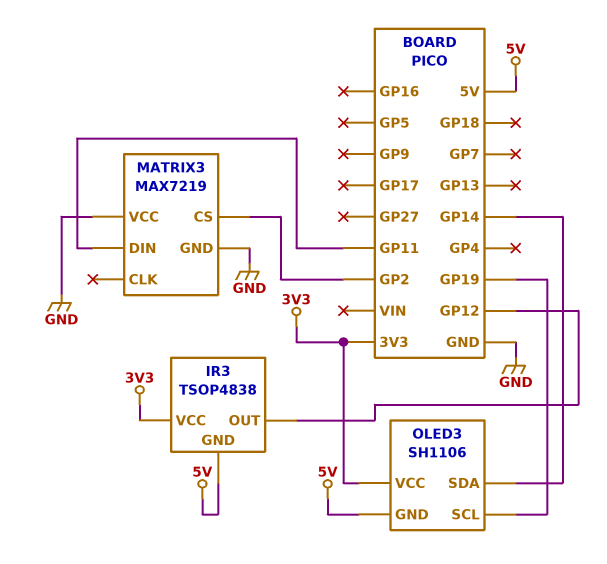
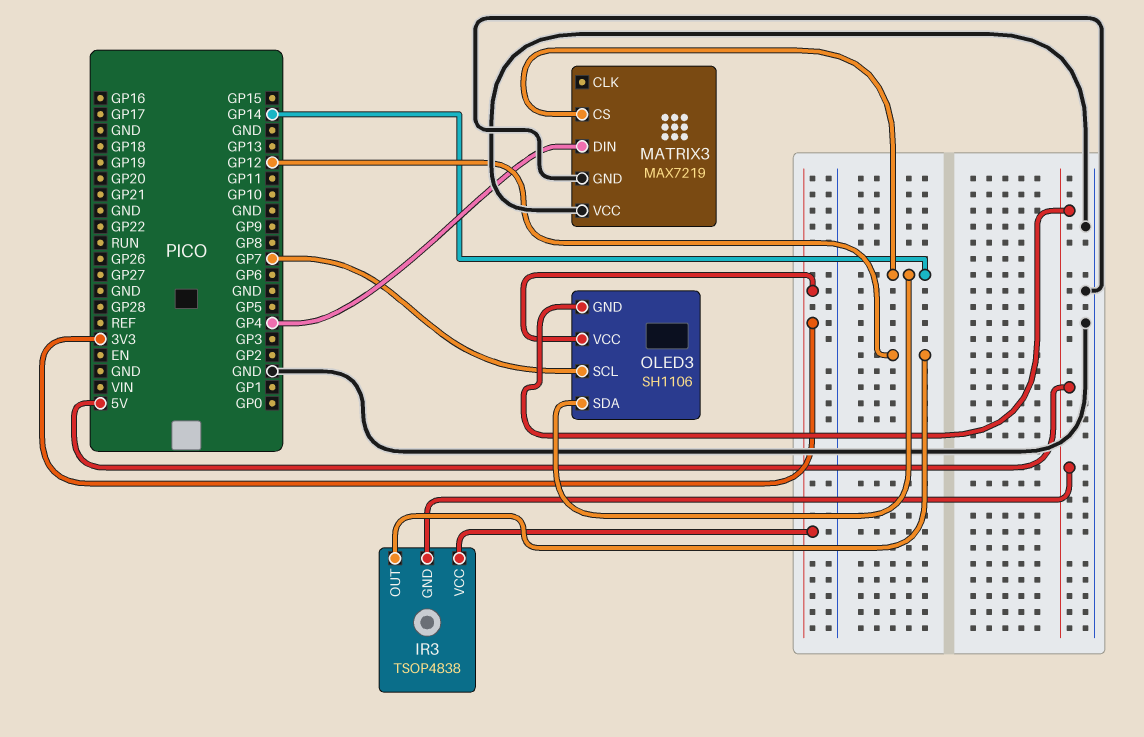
MATRIX3 pin CS: GP2 -> GP14
MATRIX3 pin DIN: GP11 -> GP4
OLED3 pin SCL: GP19 -> GP7

